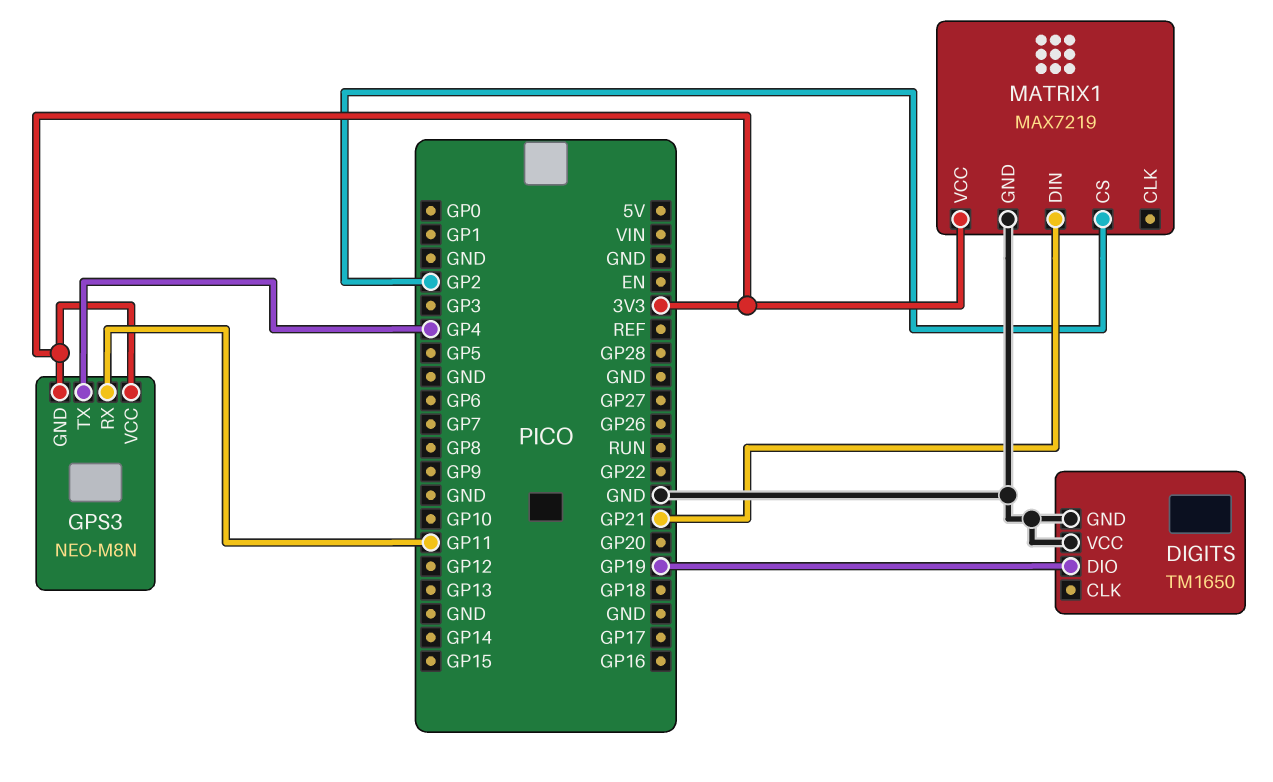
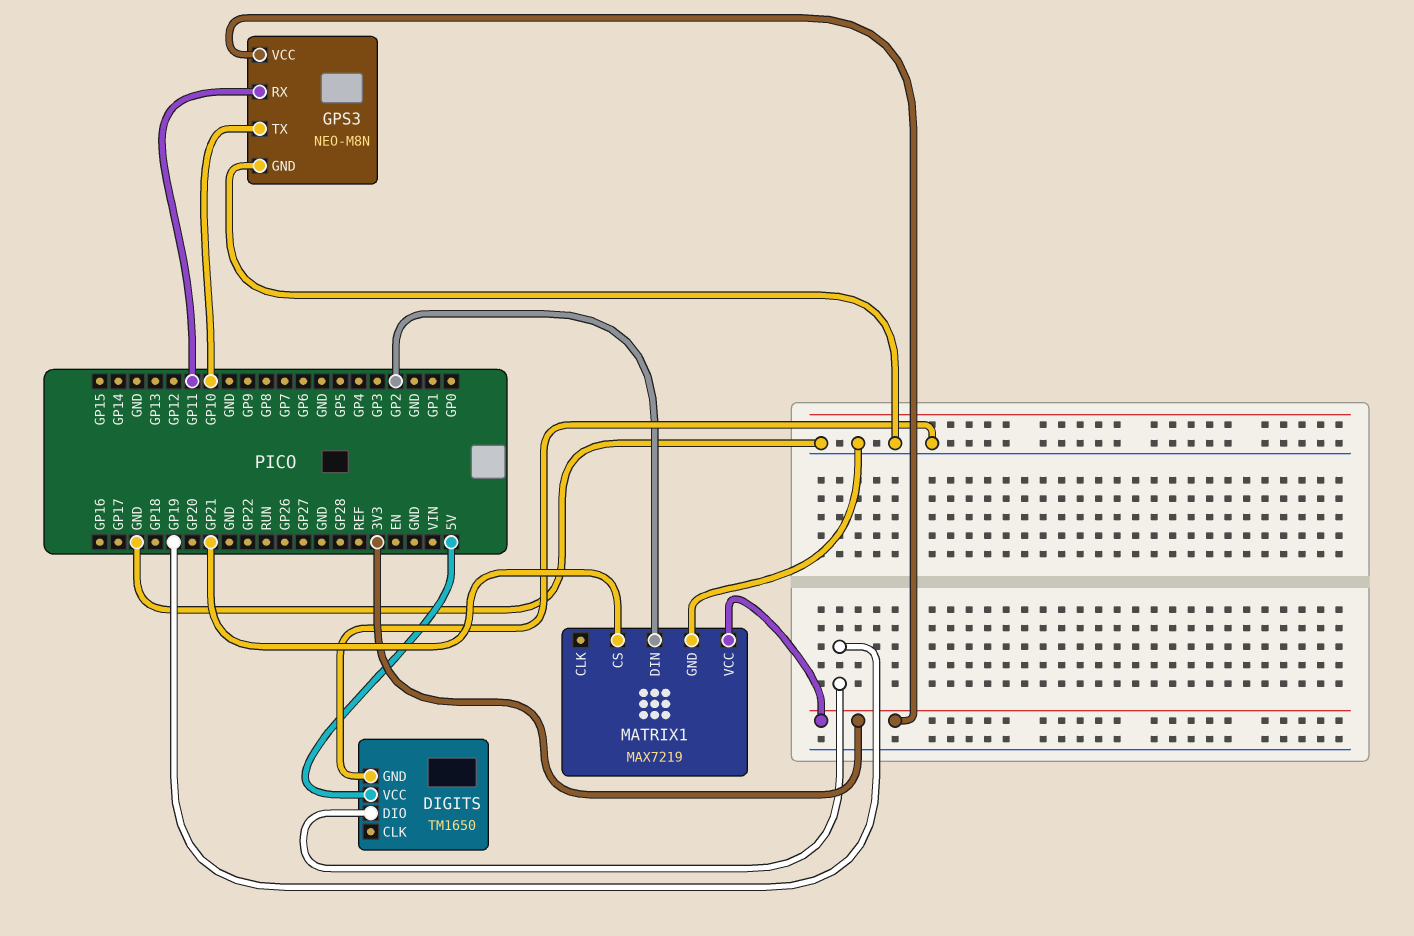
DIGITS pin VCC: GND -> 5V
GPS3 pin GND: 3V3 -> GND
GPS3 pin TX: GP4 -> GP10
MATRIX1 pin CS: GP2 -> GP21
MATRIX1 pin DIN: GP21 -> GP2

